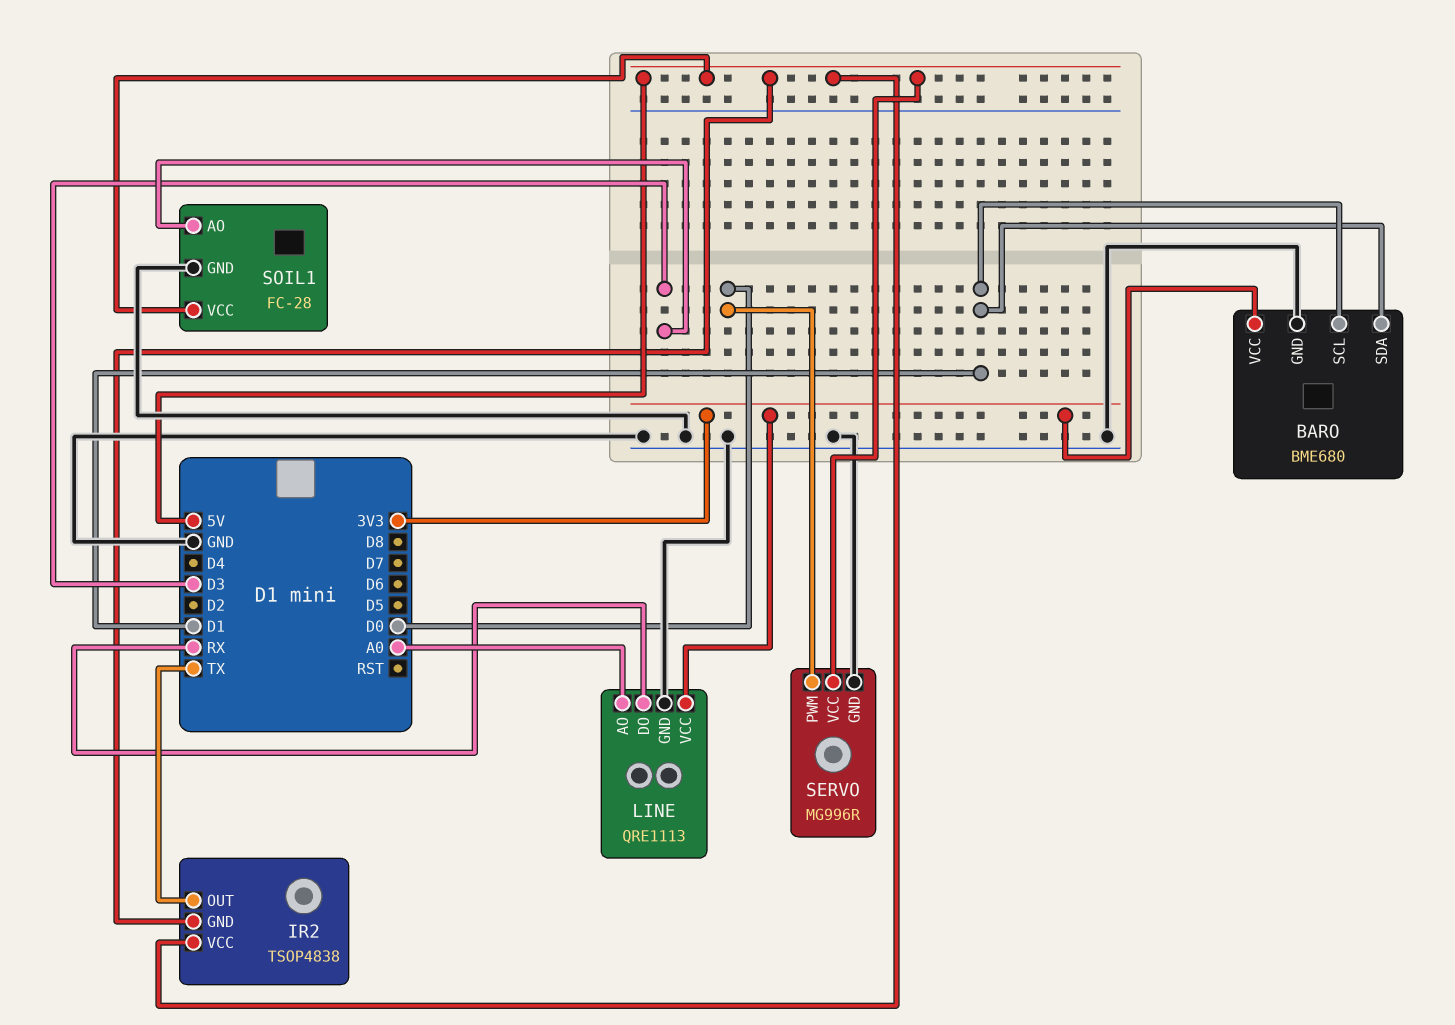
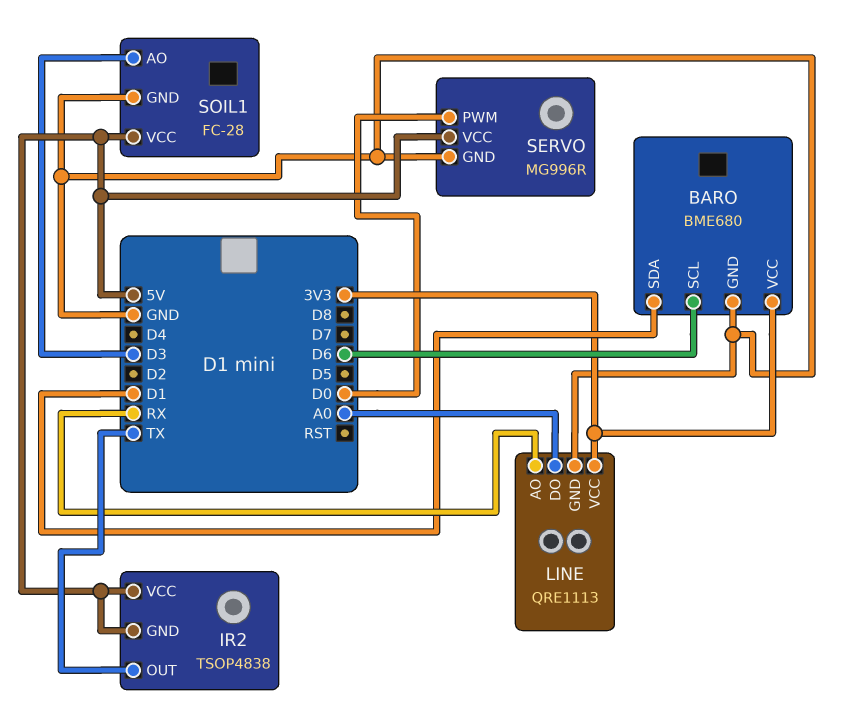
BARO pin SCL: D1 -> D6
LINE pin AO: A0 -> RX
LINE pin DO: RX -> A0

